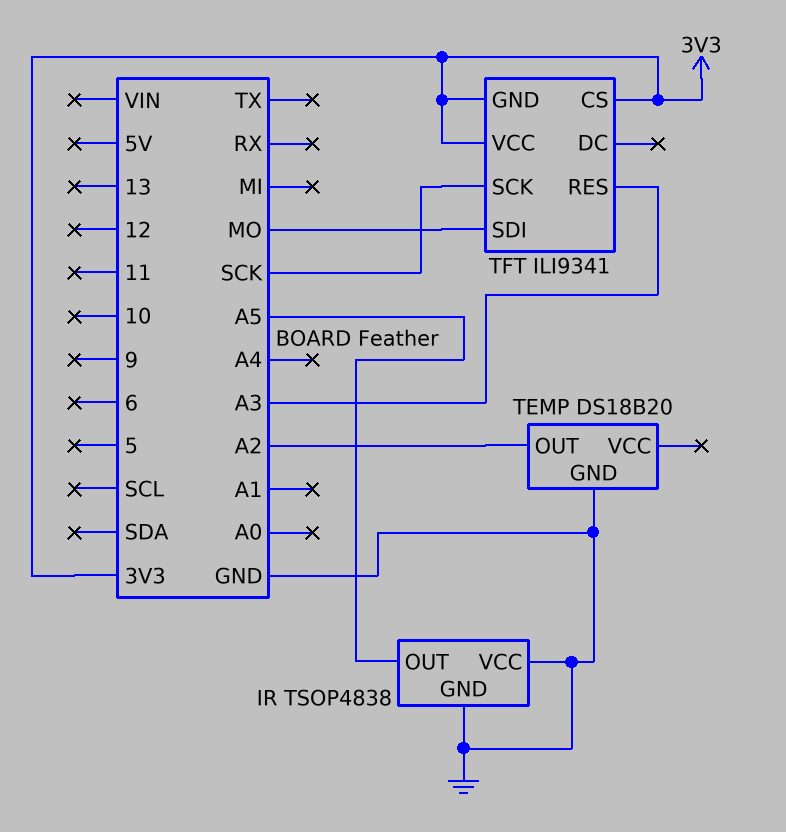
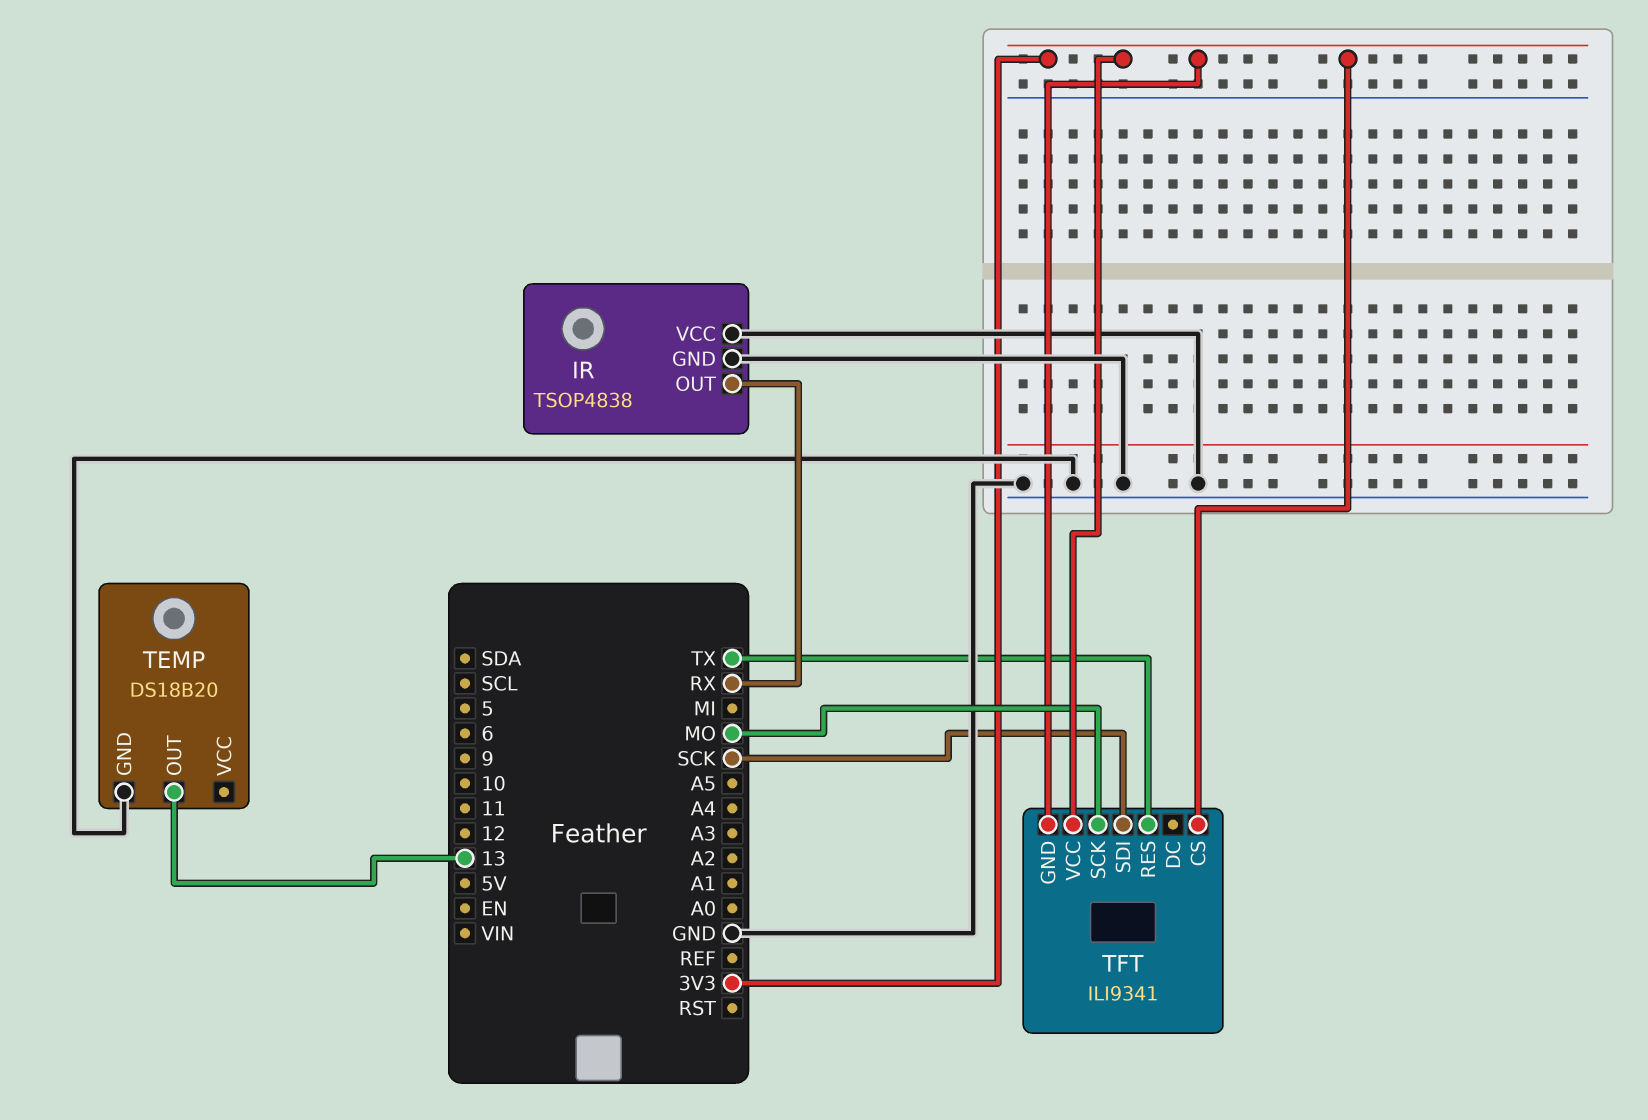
IR pin OUT: A5 -> RX
TEMP pin OUT: A2 -> 13
TFT pin RES: A3 -> TX
TFT pin SCK: SCK -> MO
TFT pin SDI: MO -> SCK

